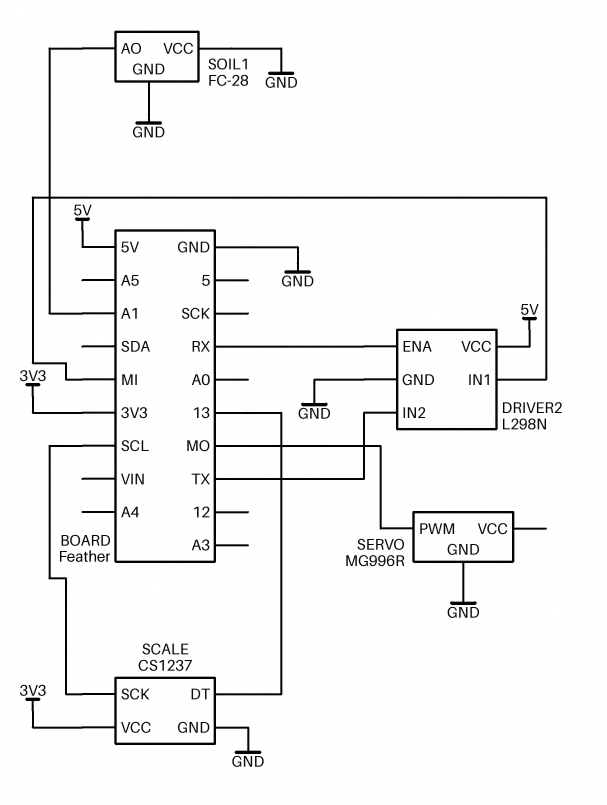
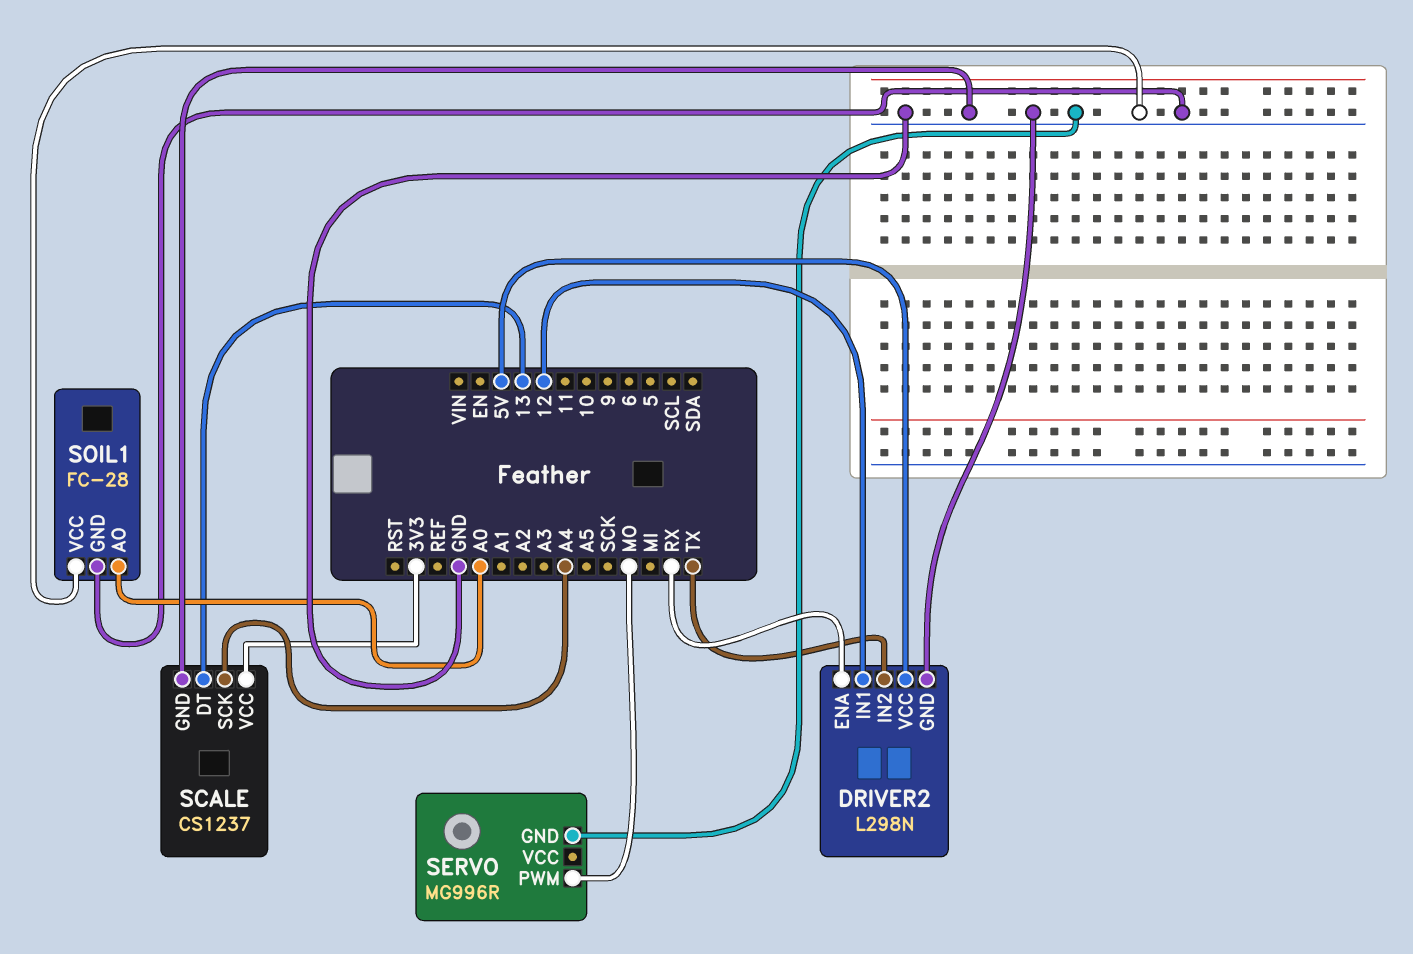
DRIVER2 pin IN1: MI -> 12
SCALE pin SCK: SCL -> A4
SOIL1 pin AO: A1 -> A0

